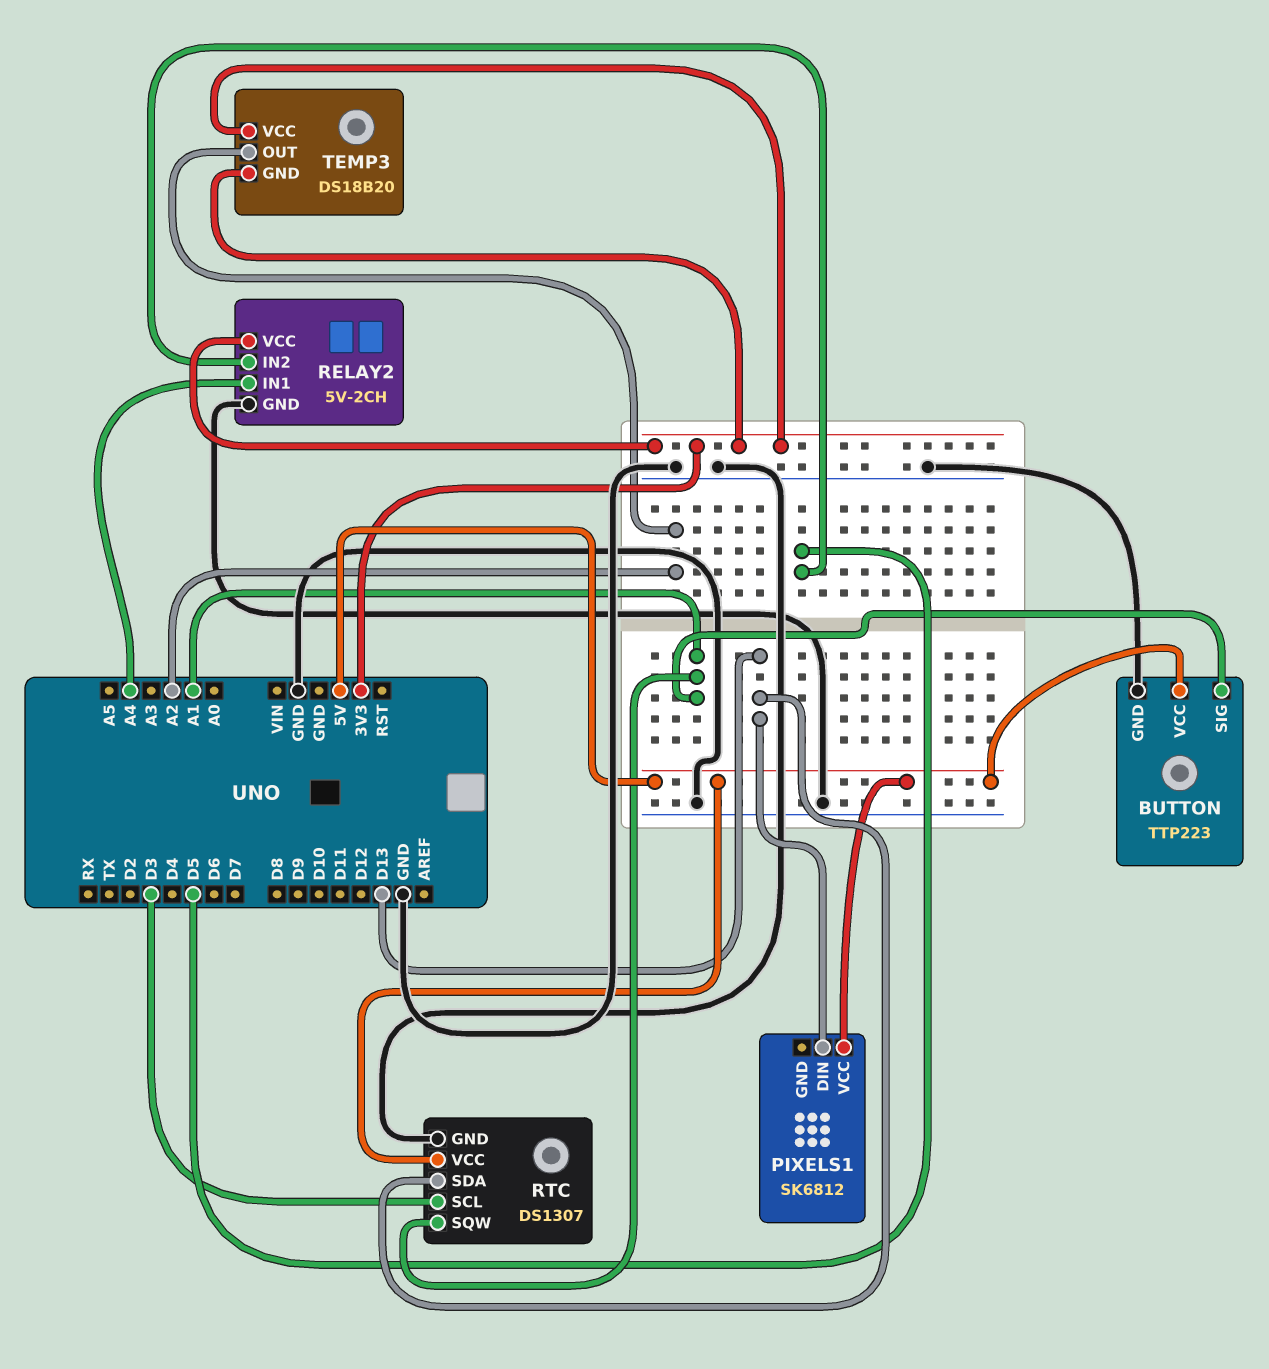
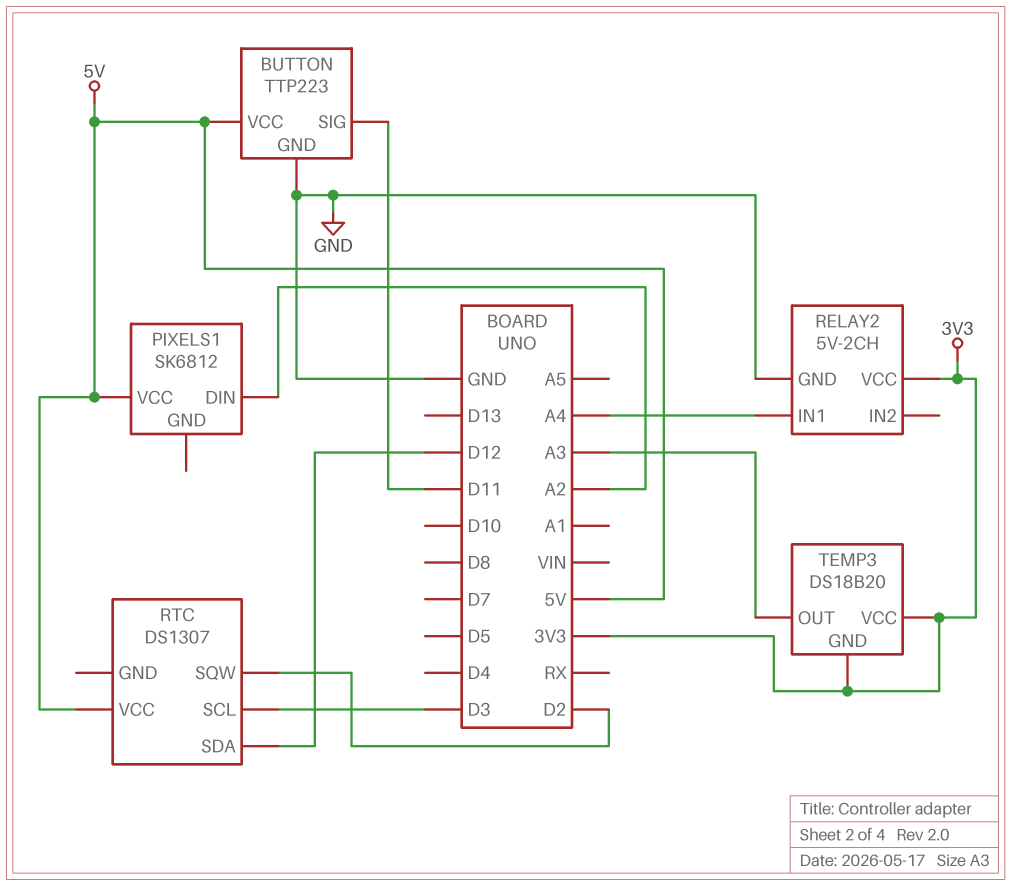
BUTTON pin SIG: A1 -> D11
PIXELS1 pin DIN: D13 -> A2
RELAY2 pin IN2: D5 -> none
RTC pin GND: GND -> none
RTC pin SDA: D13 -> D12
RTC pin SQW: A1 -> D2
TEMP3 pin OUT: A2 -> A3

